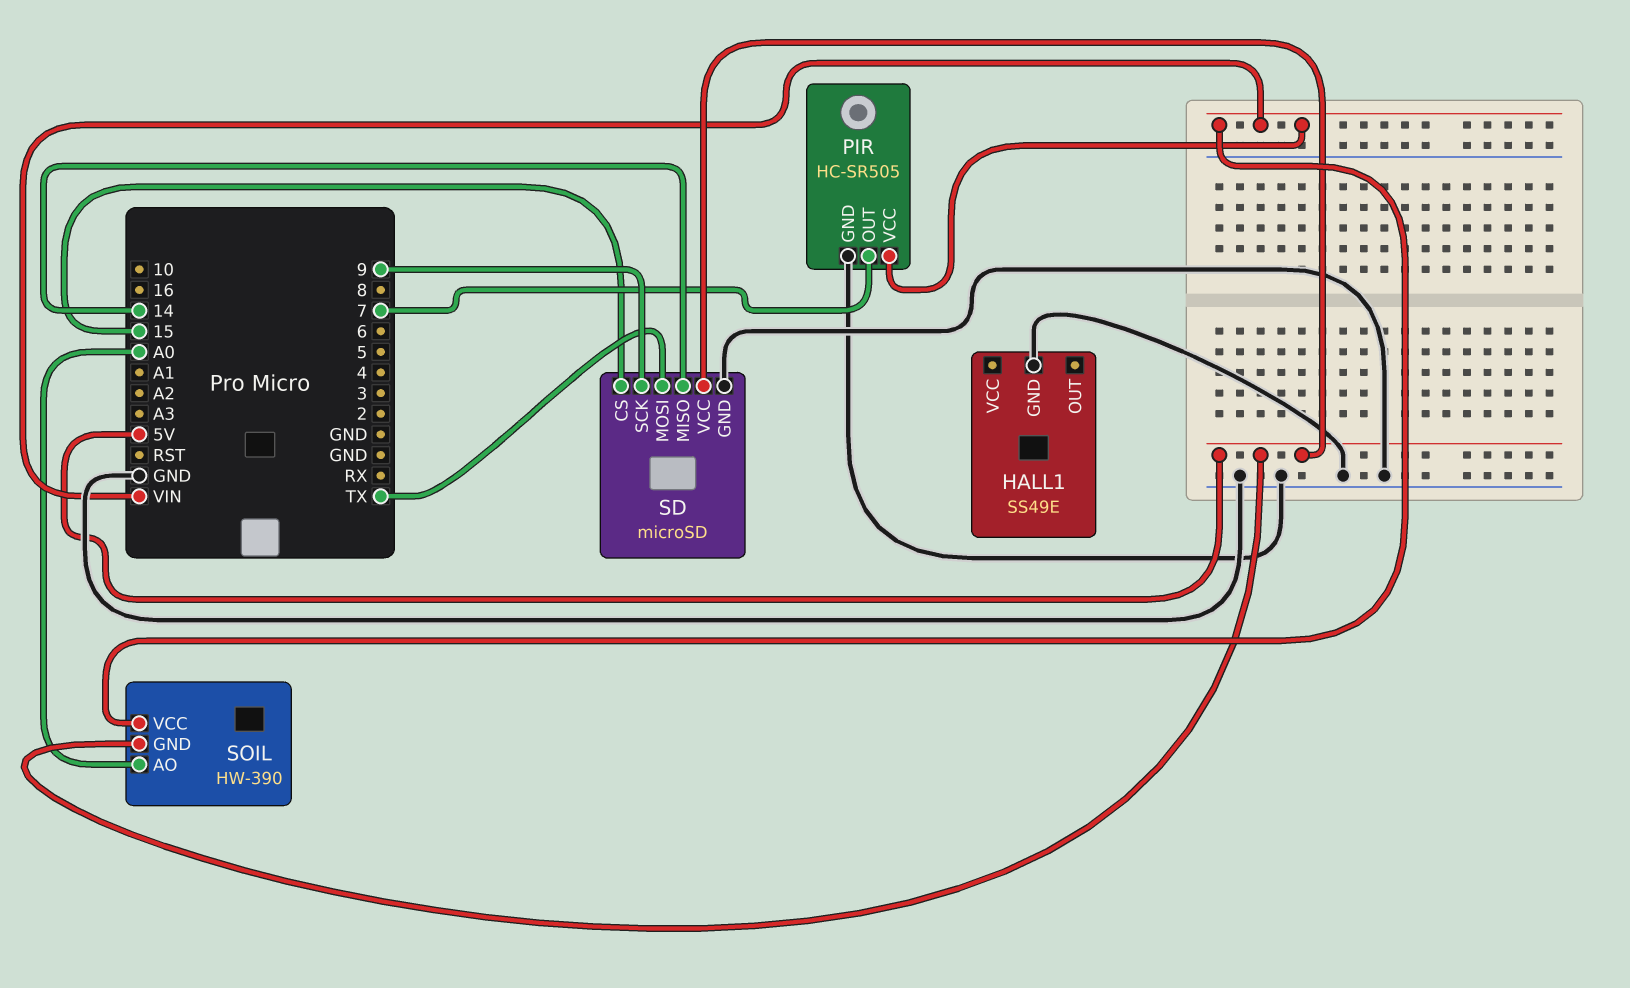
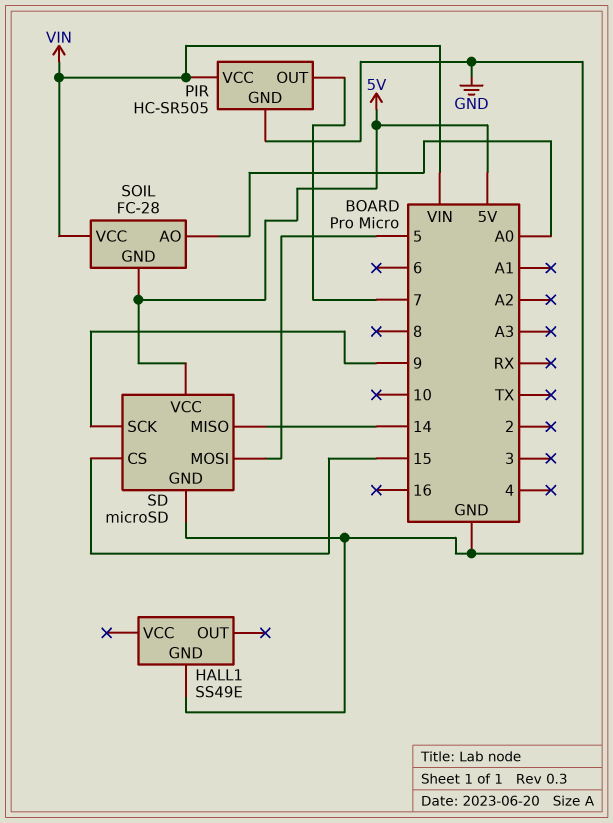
SD pin MOSI: TX -> 5
SOIL: HW-390 -> FC-28

